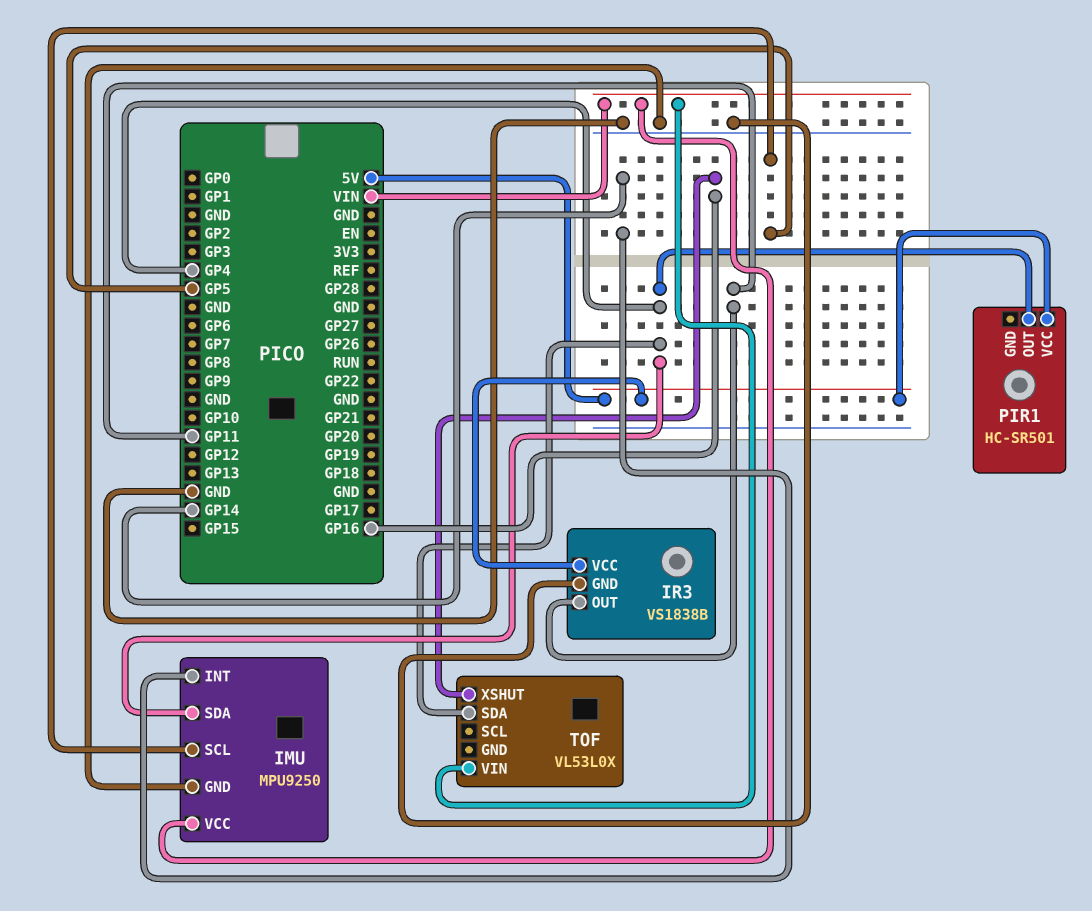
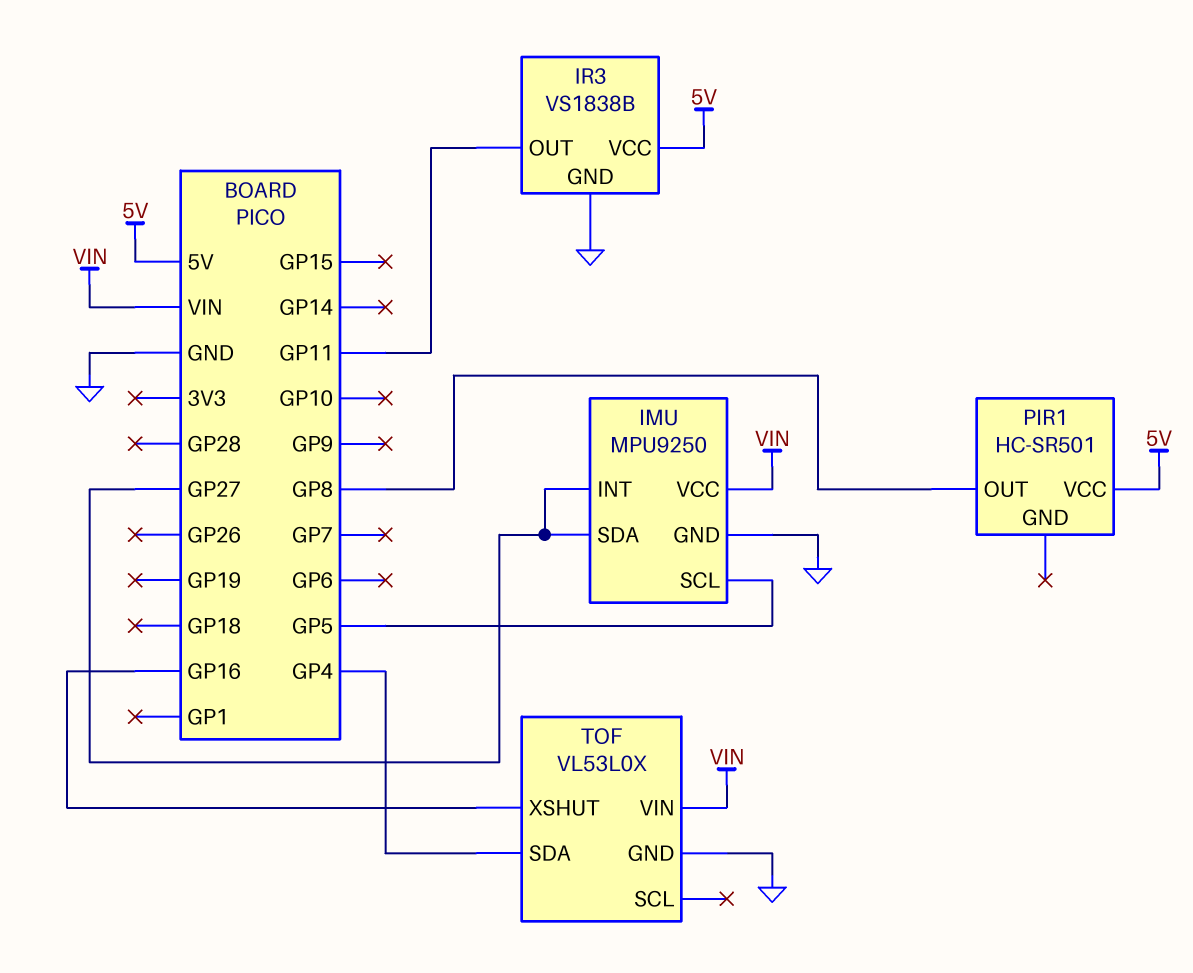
IMU pin INT: GP14 -> GP27
IMU pin SDA: GP4 -> GP27
PIR1 pin OUT: GP4 -> GP8
TOF pin GND: none -> GND

